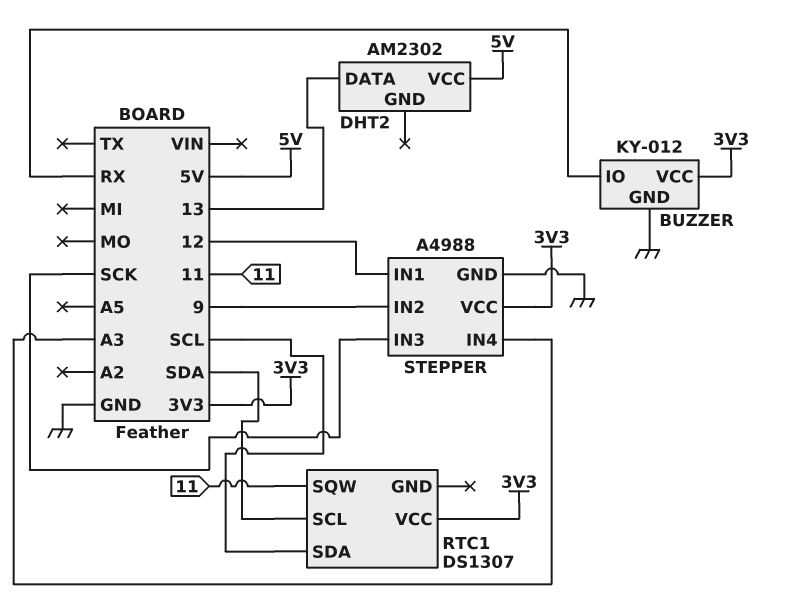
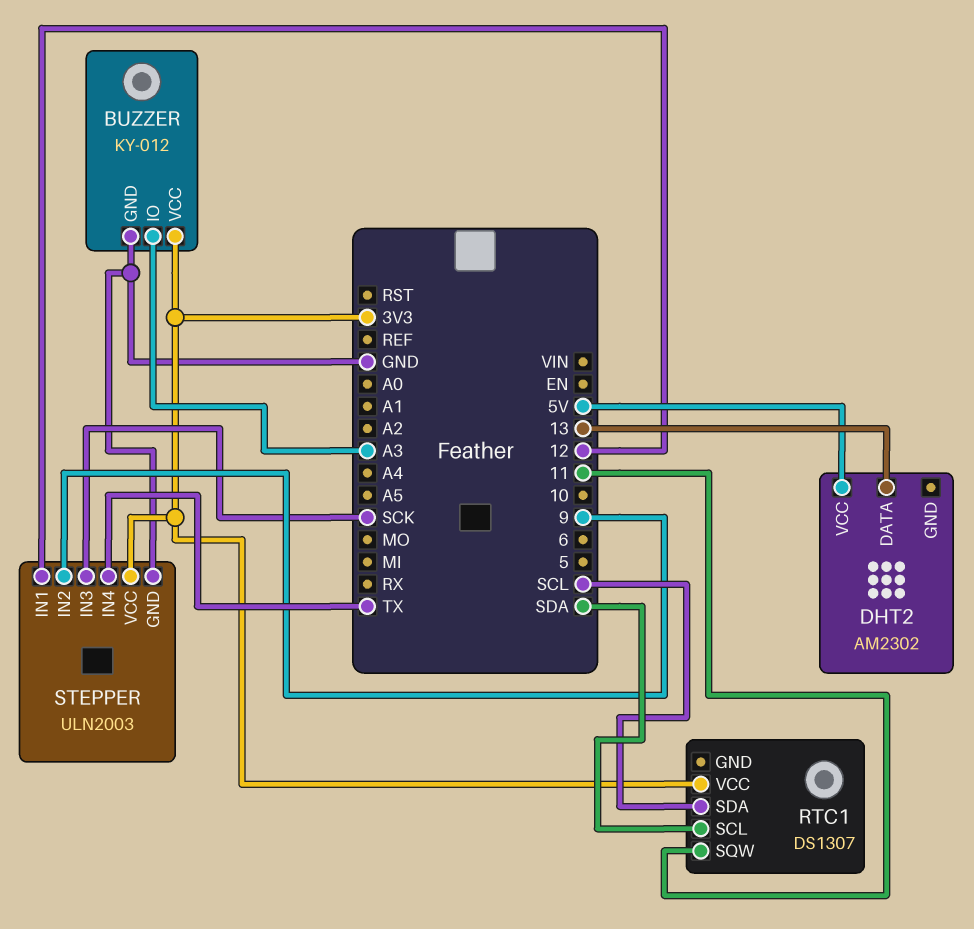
BUZZER pin IO: RX -> A3
STEPPER: A4988 -> ULN2003
STEPPER pin IN4: A3 -> TX

